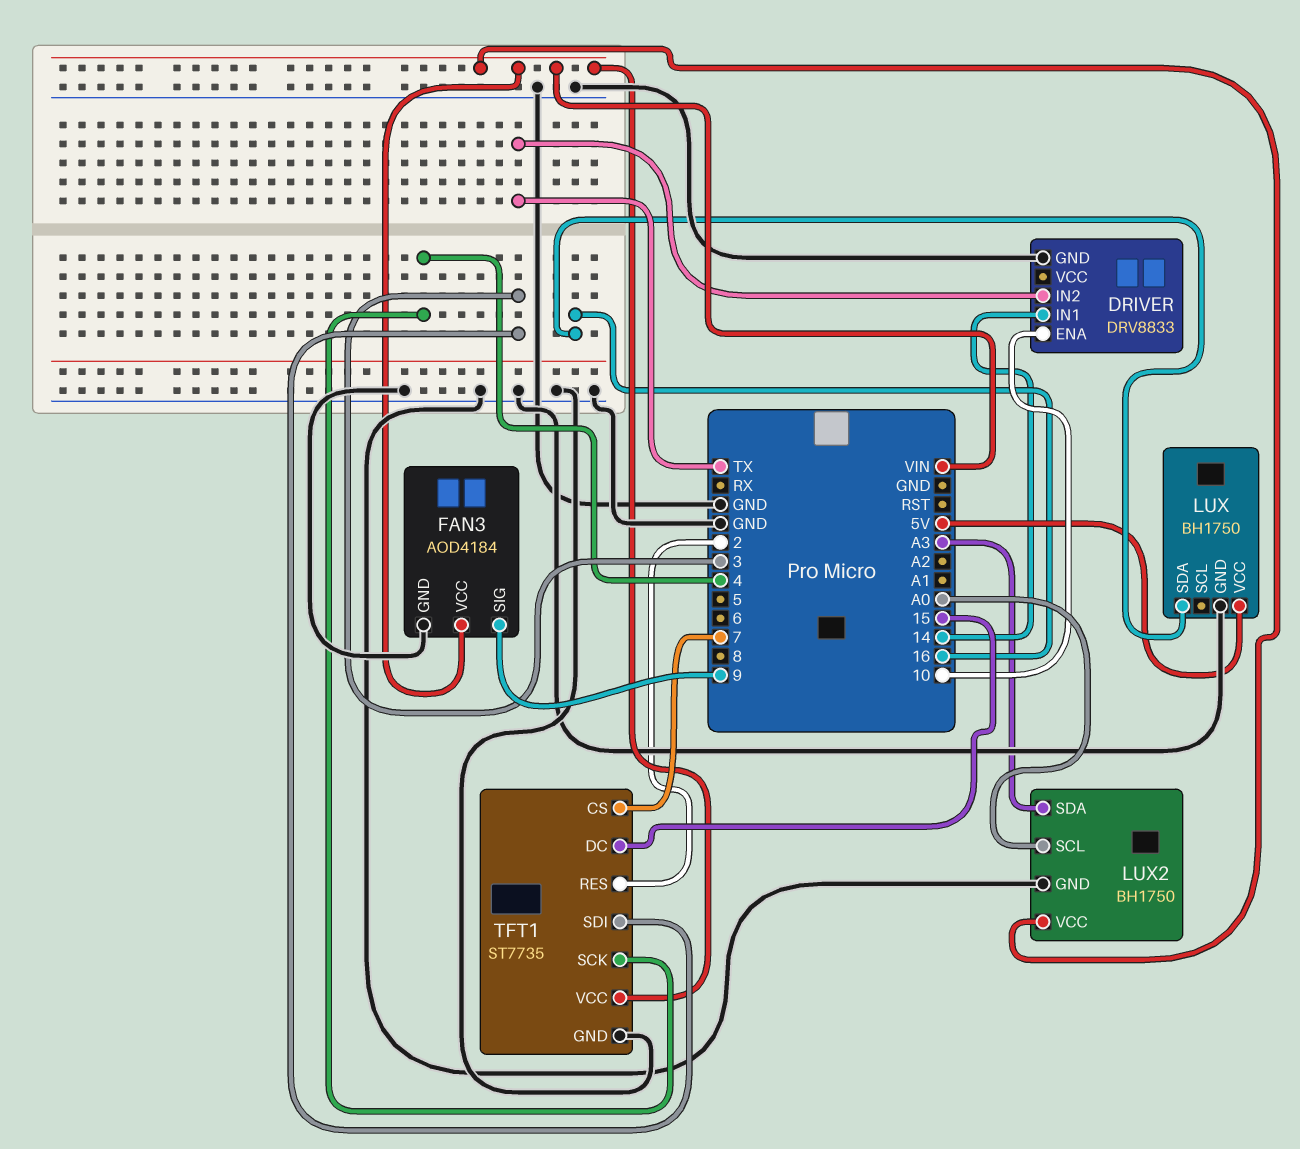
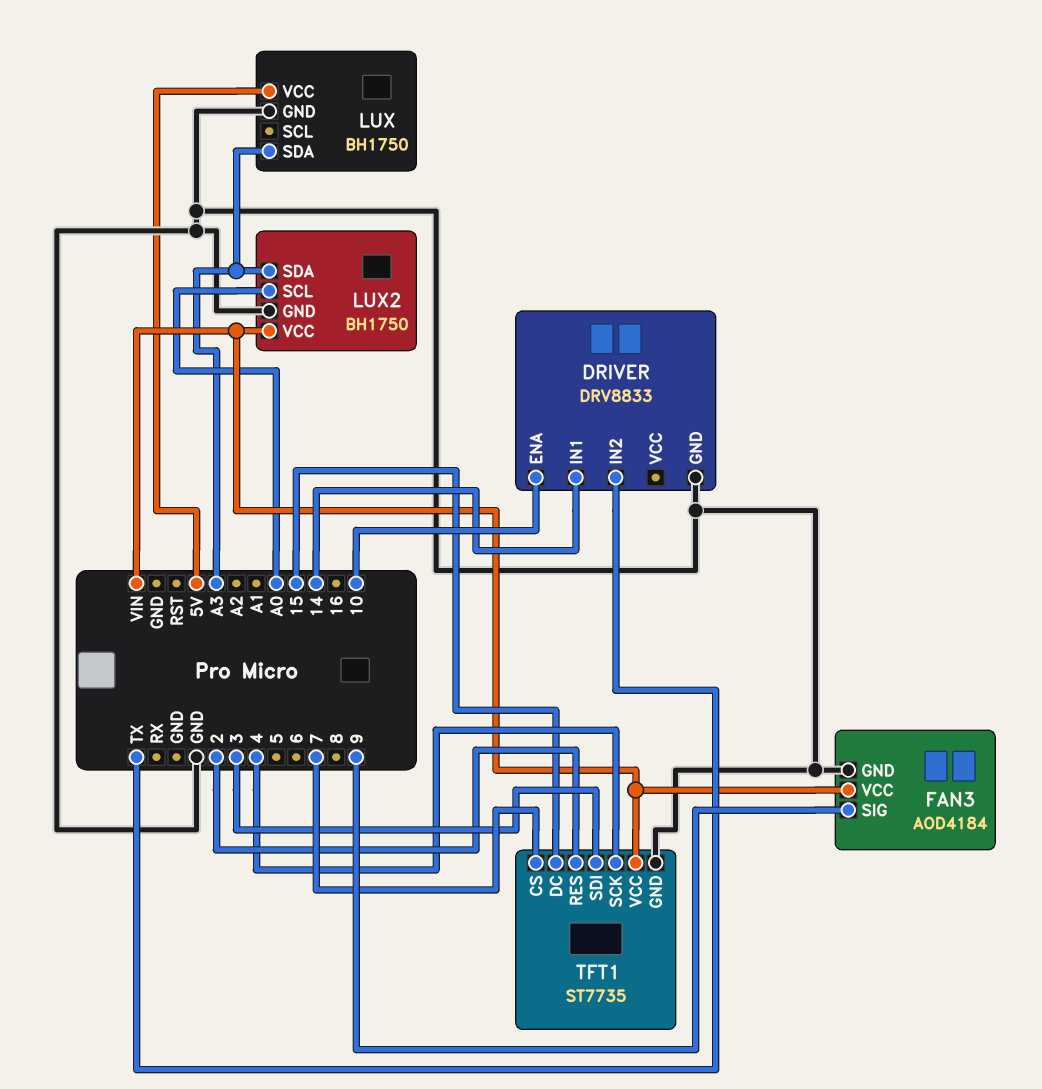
LUX pin SDA: 16 -> A3

